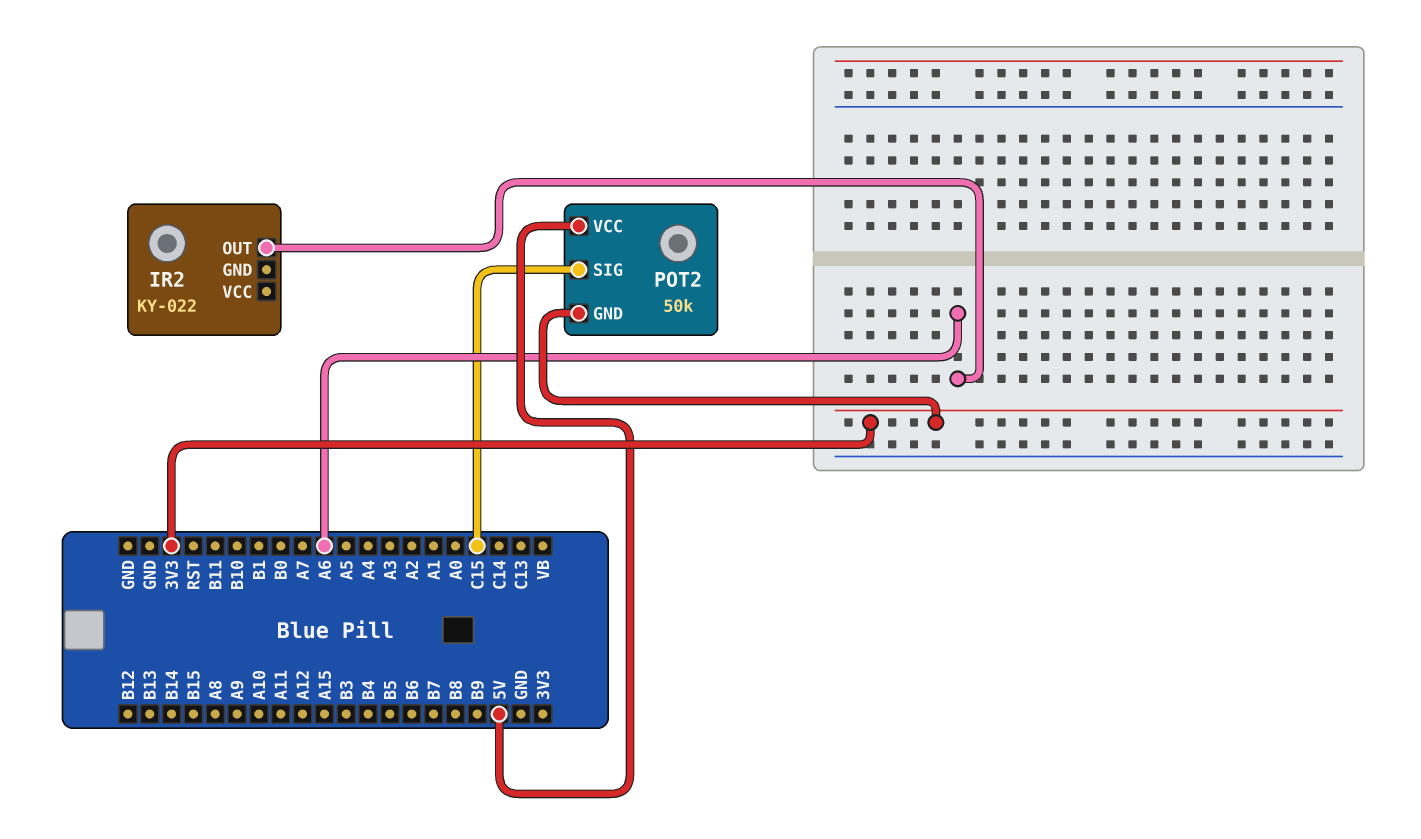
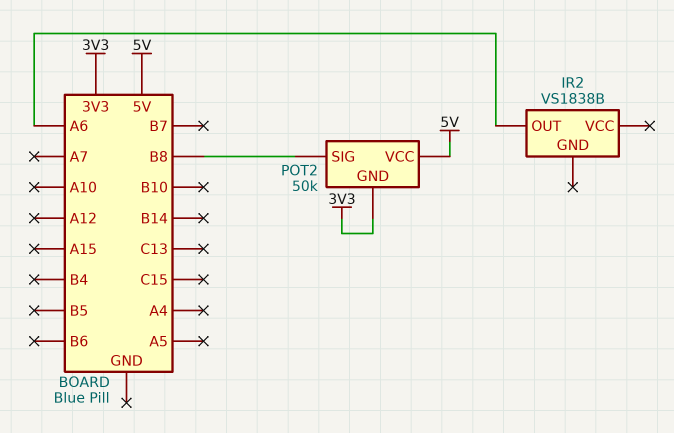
IR2: KY-022 -> VS1838B
POT2 pin SIG: C15 -> B8

